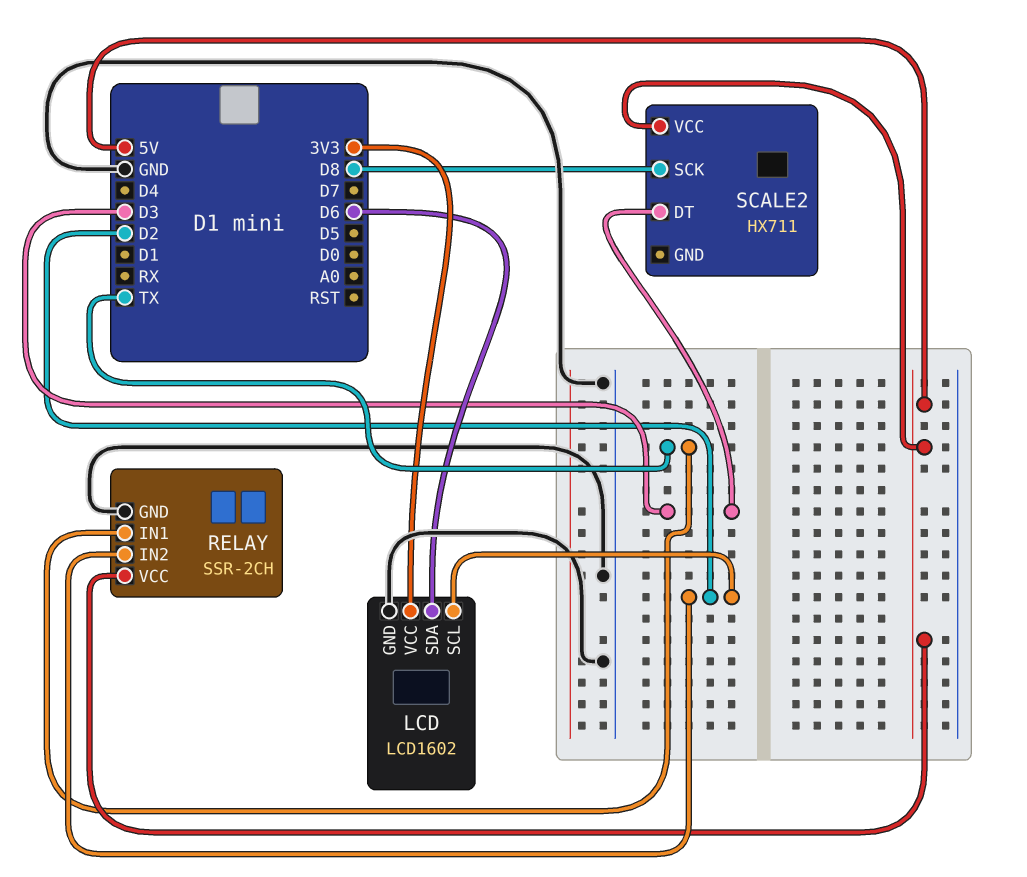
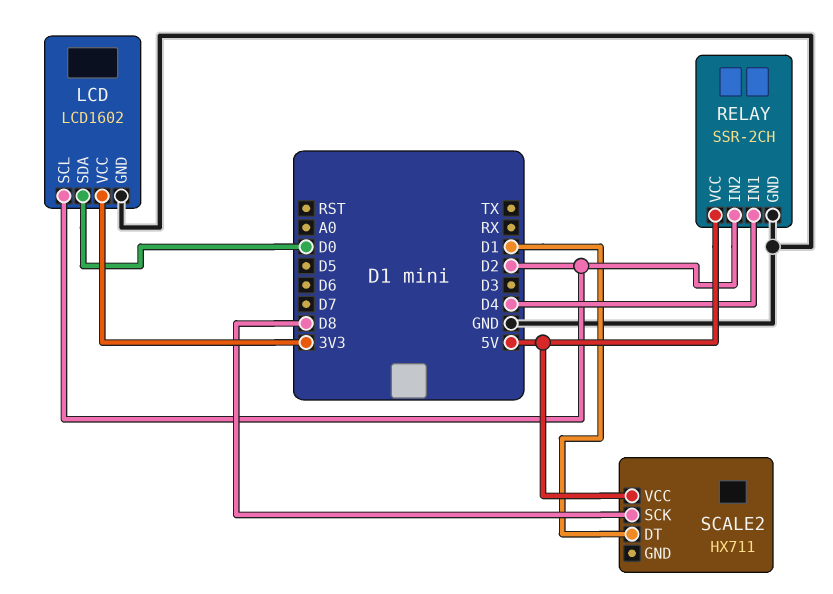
LCD pin SDA: D6 -> D0
RELAY pin IN1: TX -> D4
SCALE2 pin DT: D3 -> D1

